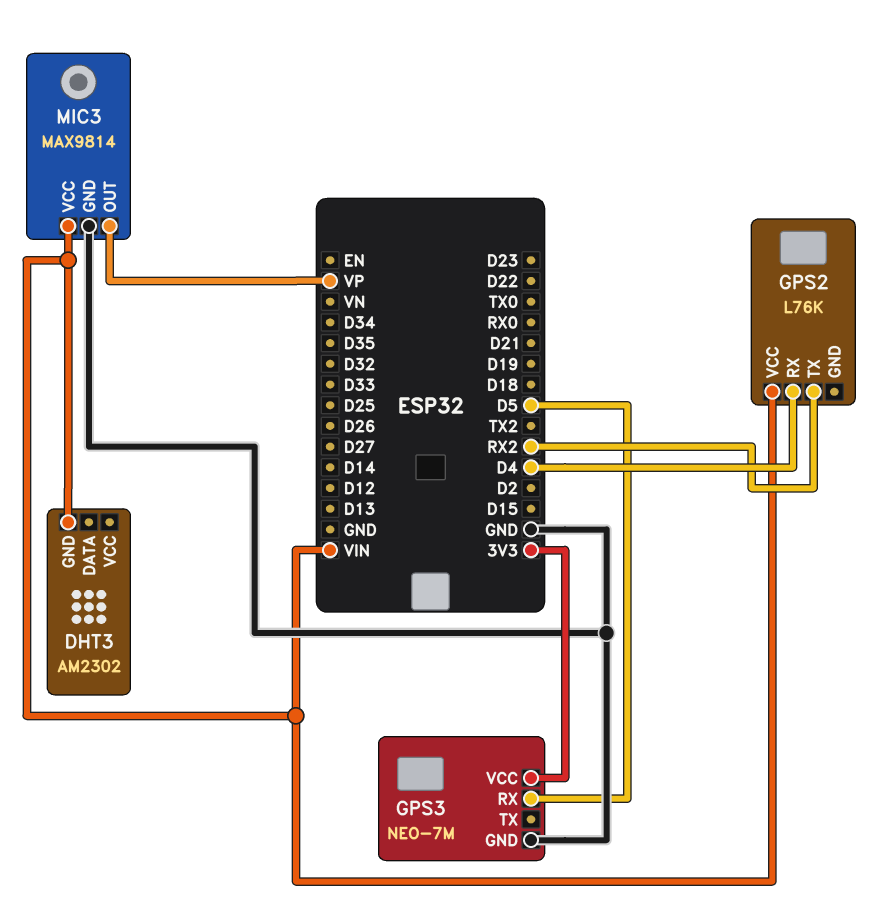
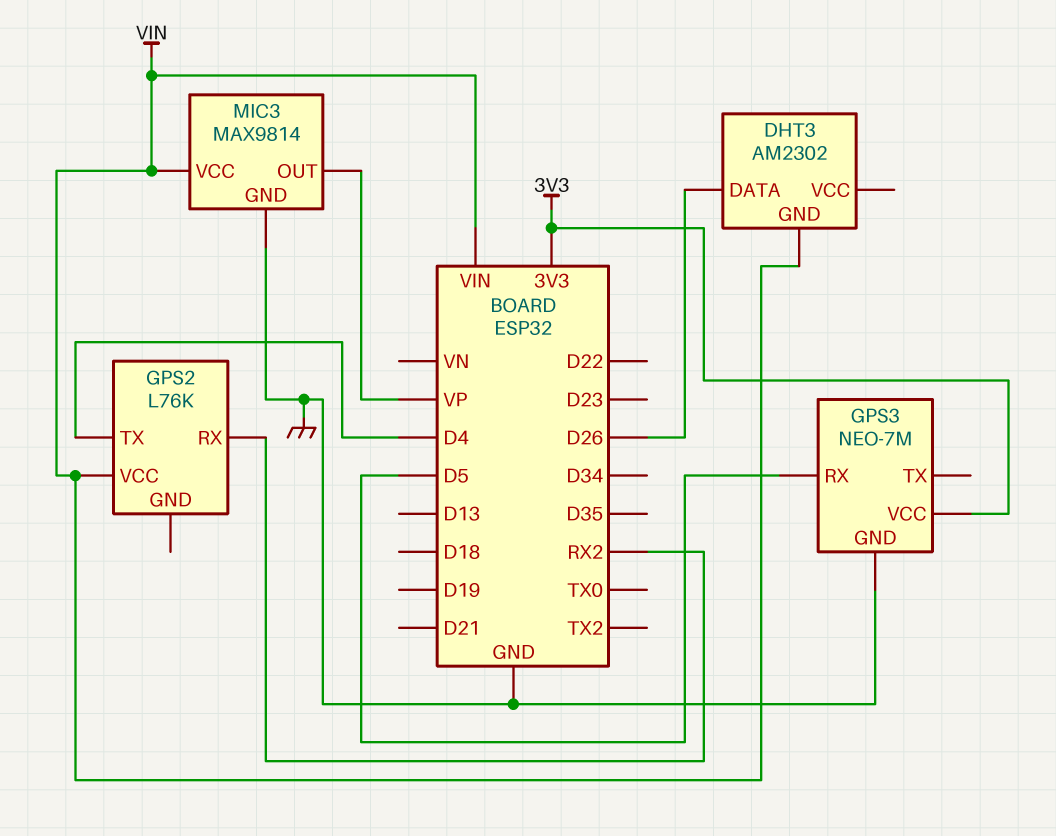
DHT3 pin DATA: none -> D26
GPS2 pin RX: D4 -> RX2
GPS2 pin TX: RX2 -> D4

